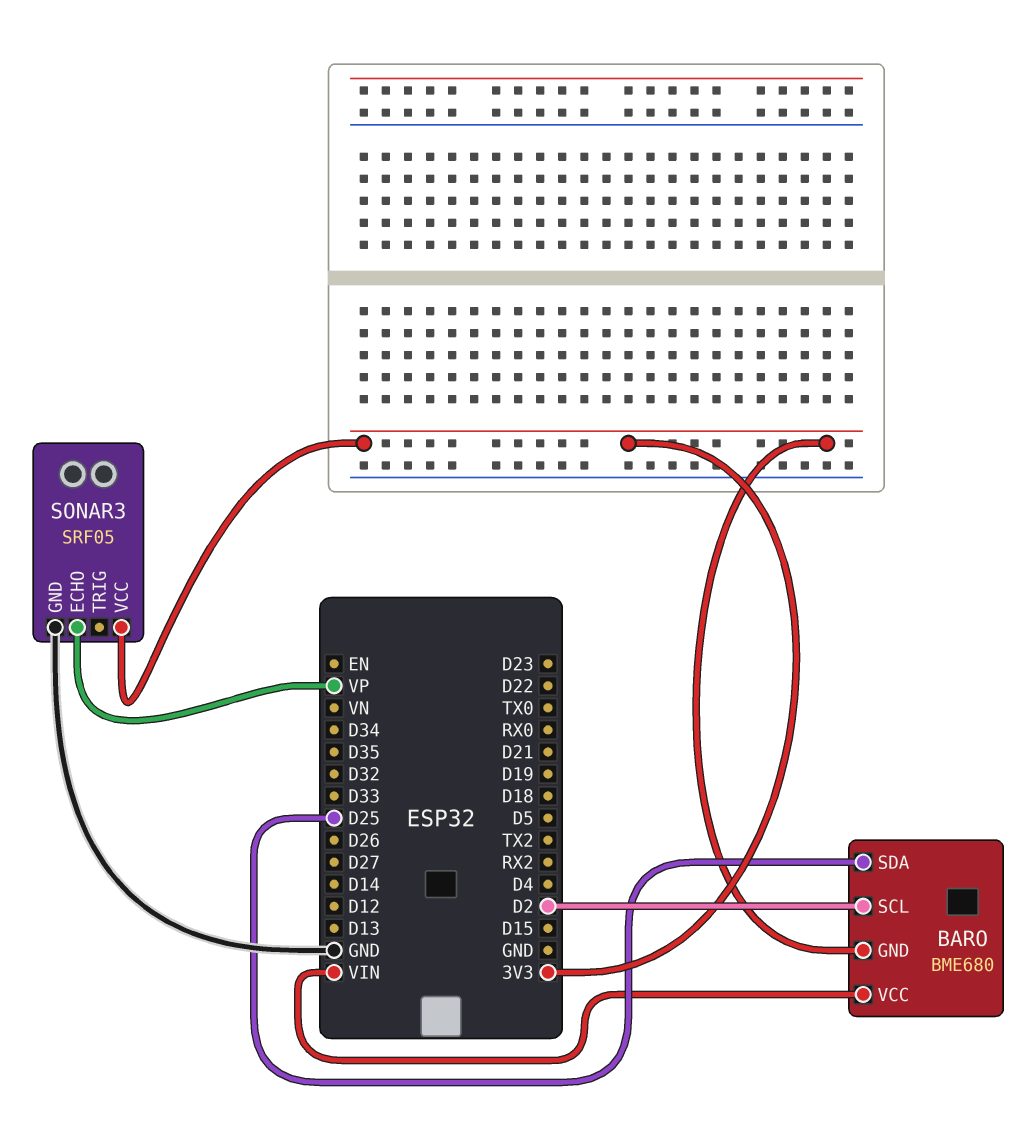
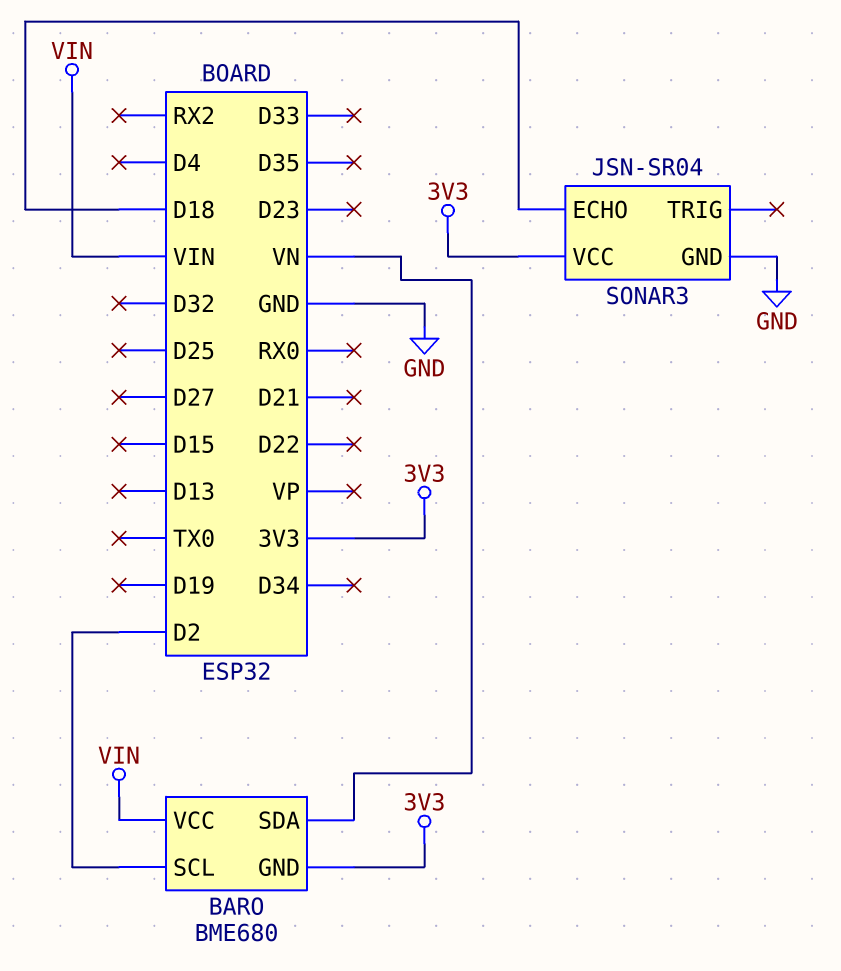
BARO pin SDA: D25 -> VN
SONAR3: SRF05 -> JSN-SR04
SONAR3 pin ECHO: VP -> D18

